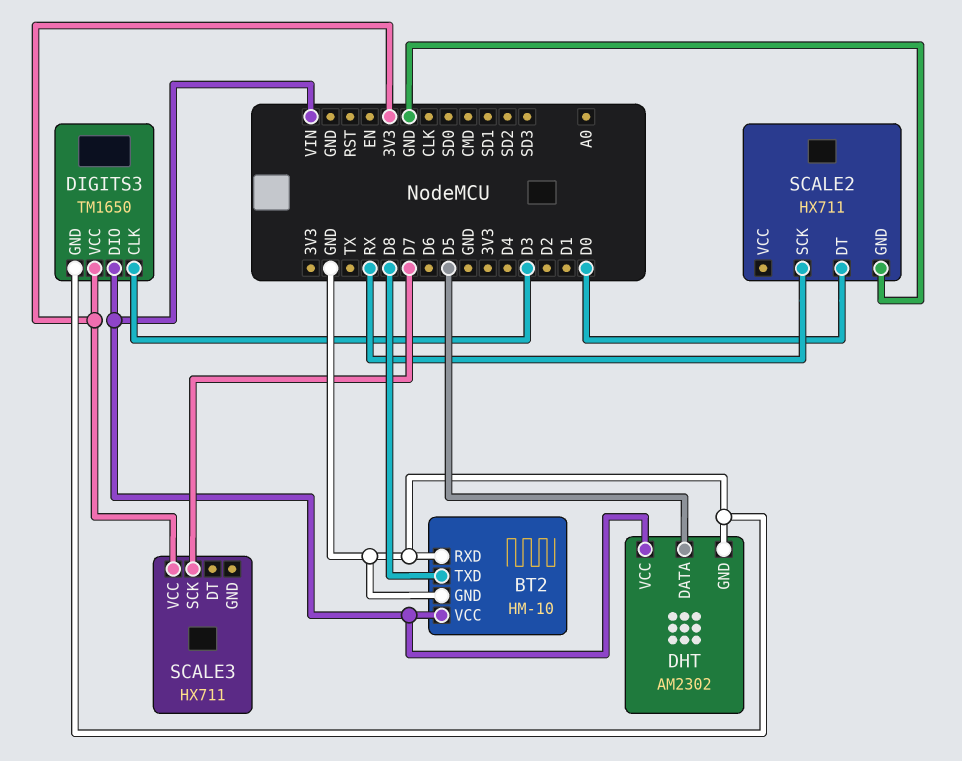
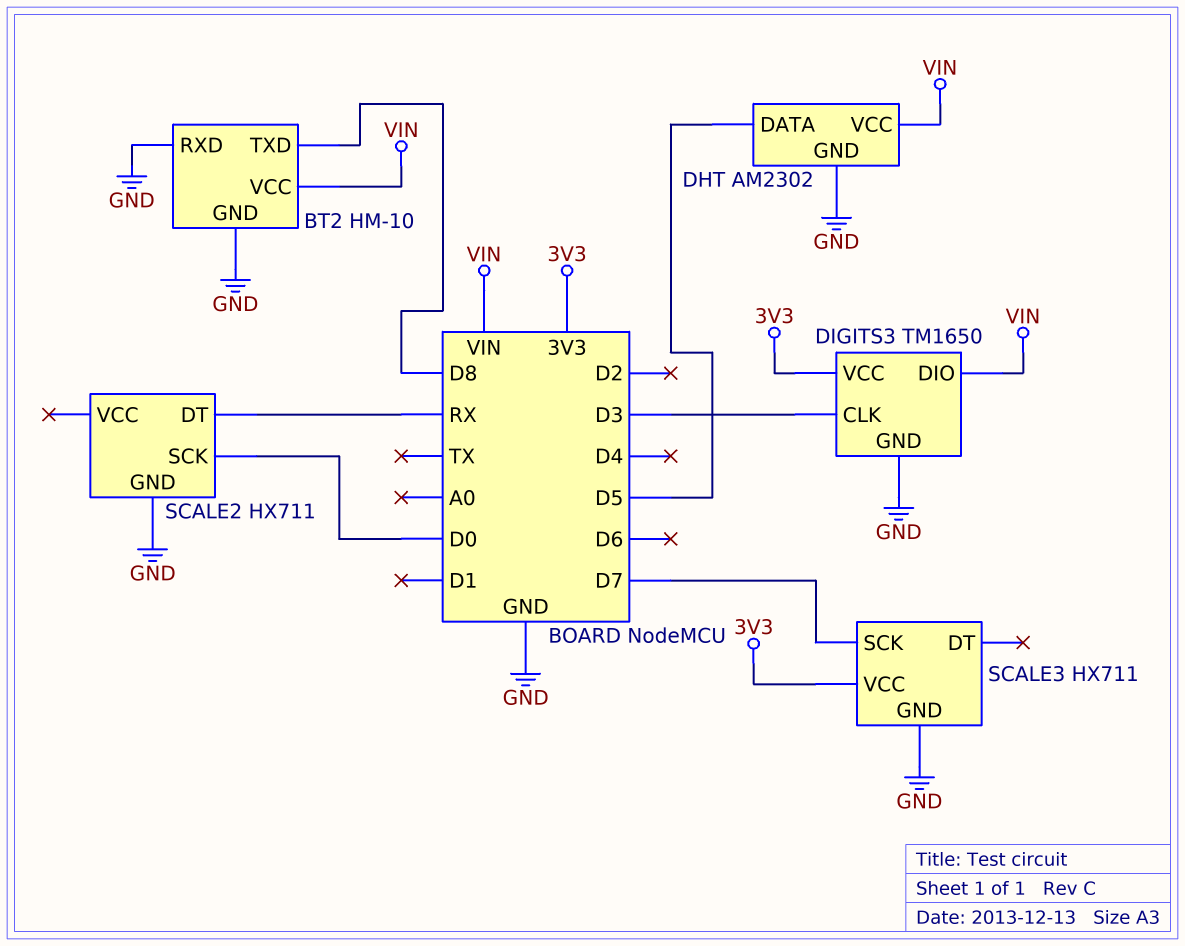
SCALE2 pin DT: D0 -> RX
SCALE2 pin SCK: RX -> D0
SCALE3 pin GND: none -> GND

